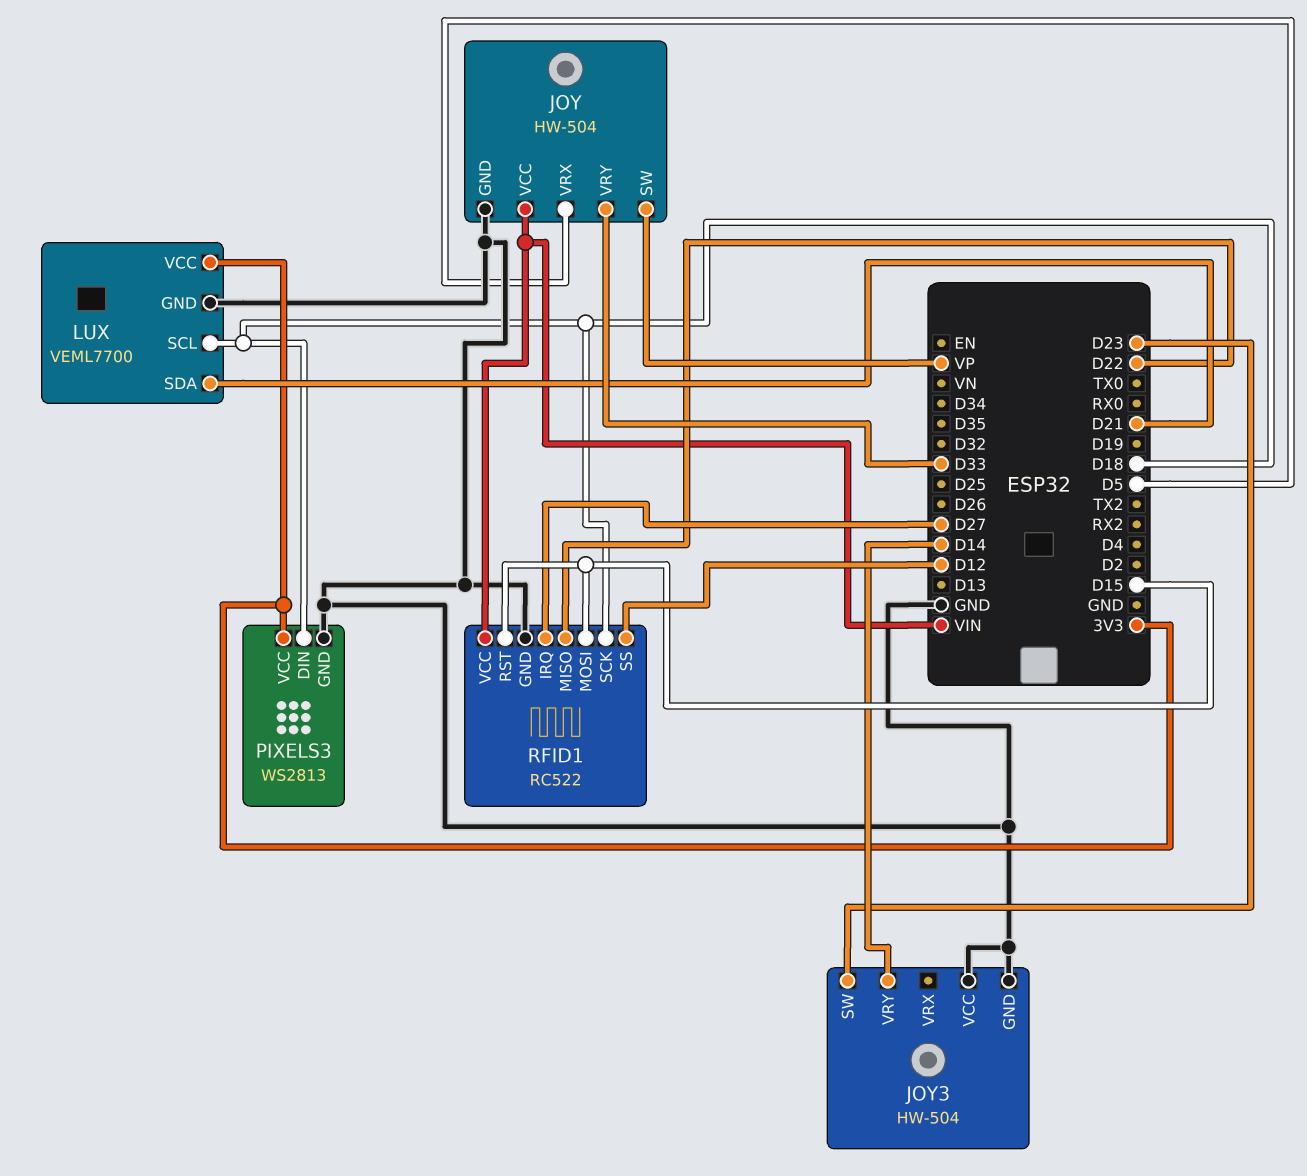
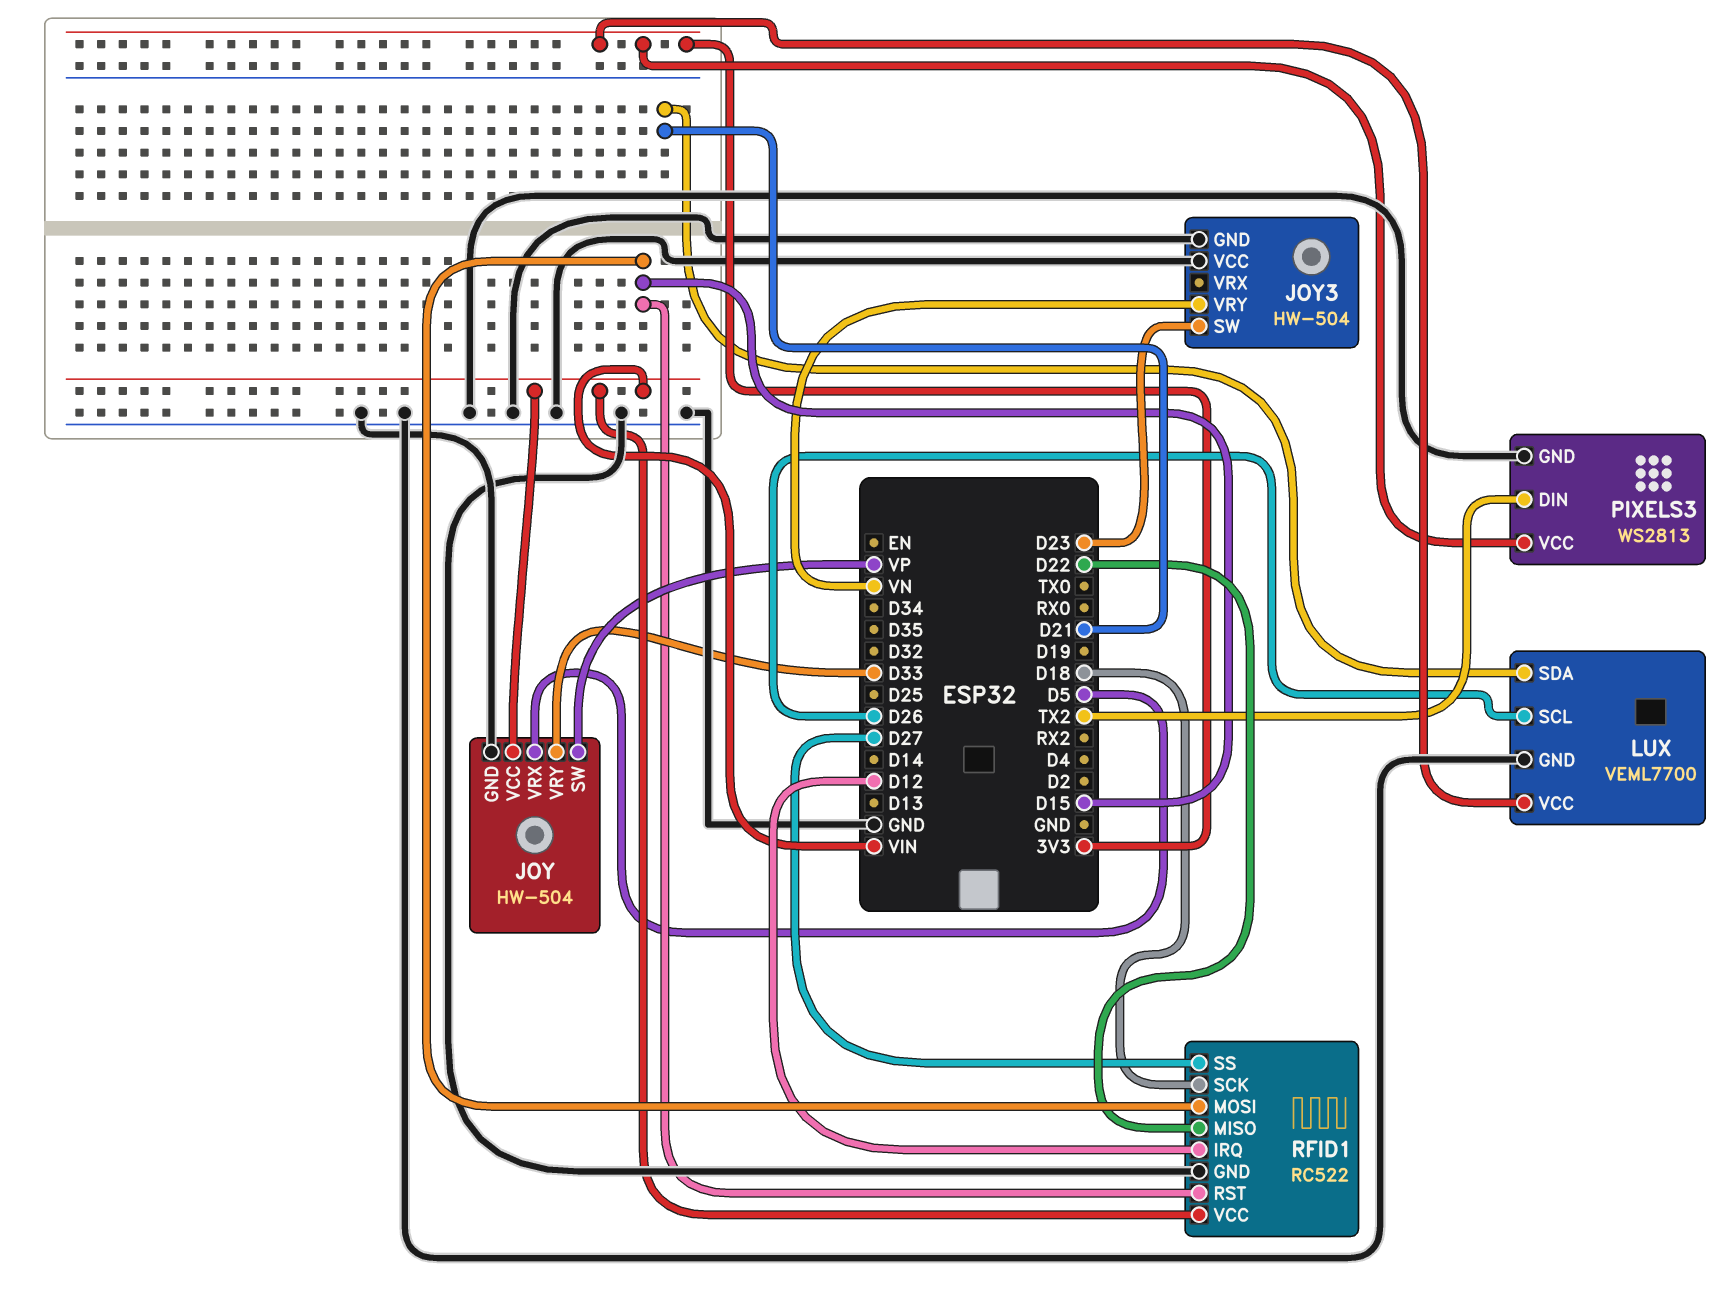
JOY3 pin VRY: D14 -> VN
LUX pin SCL: D18 -> D26
PIXELS3 pin DIN: D18 -> TX2
RFID1 pin IRQ: D27 -> D12
RFID1 pin SS: D12 -> D27

